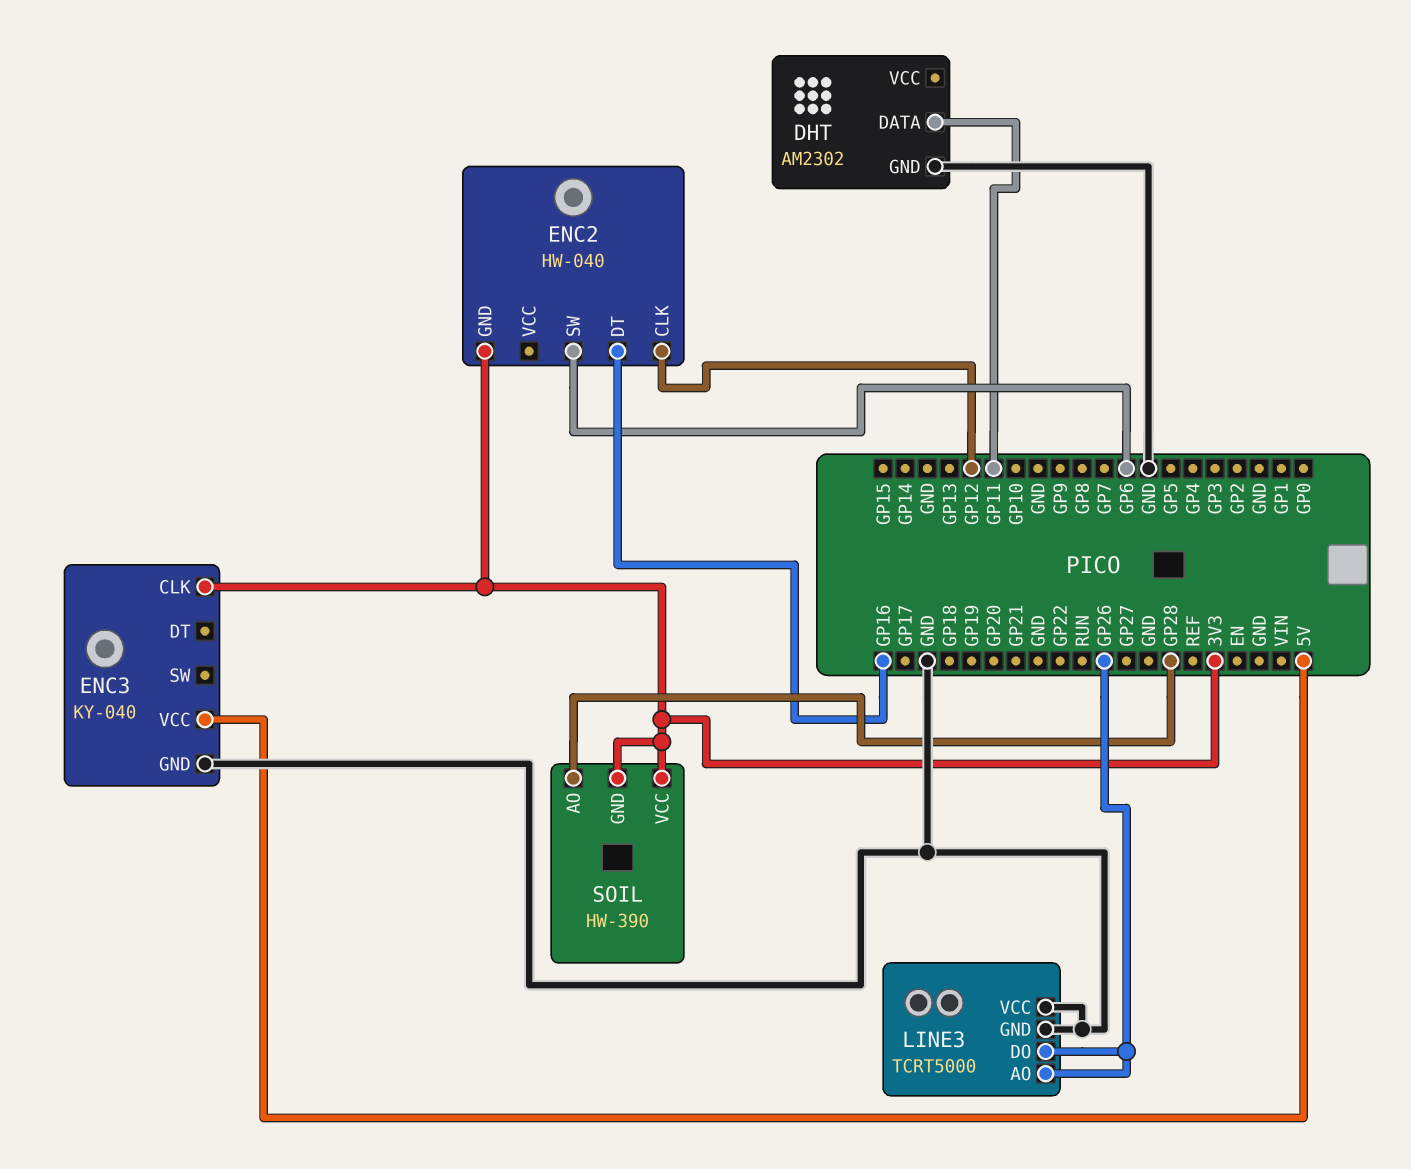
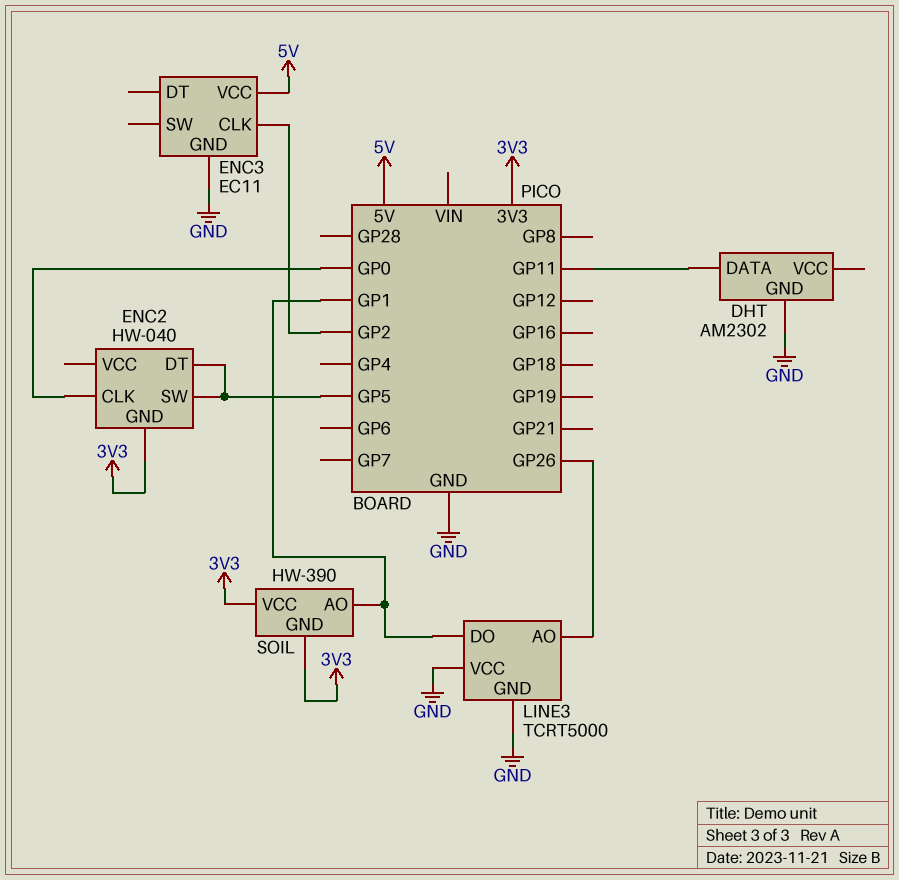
ENC2 pin CLK: GP12 -> GP0
ENC2 pin DT: GP16 -> GP5
ENC2 pin SW: GP6 -> GP5
ENC3: KY-040 -> EC11
ENC3 pin CLK: 3V3 -> GP2
LINE3 pin DO: GP26 -> GP1
SOIL pin AO: GP28 -> GP1

